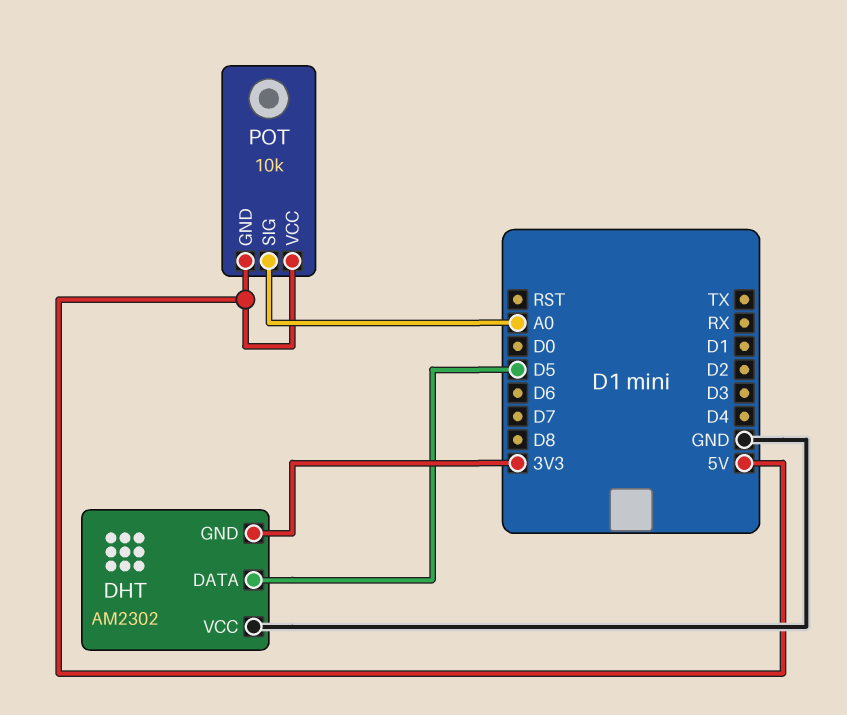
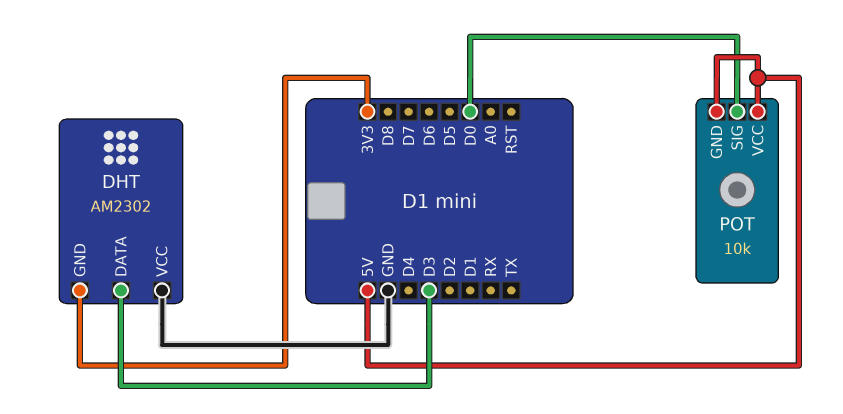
DHT pin DATA: D5 -> D3
POT pin SIG: A0 -> D0

